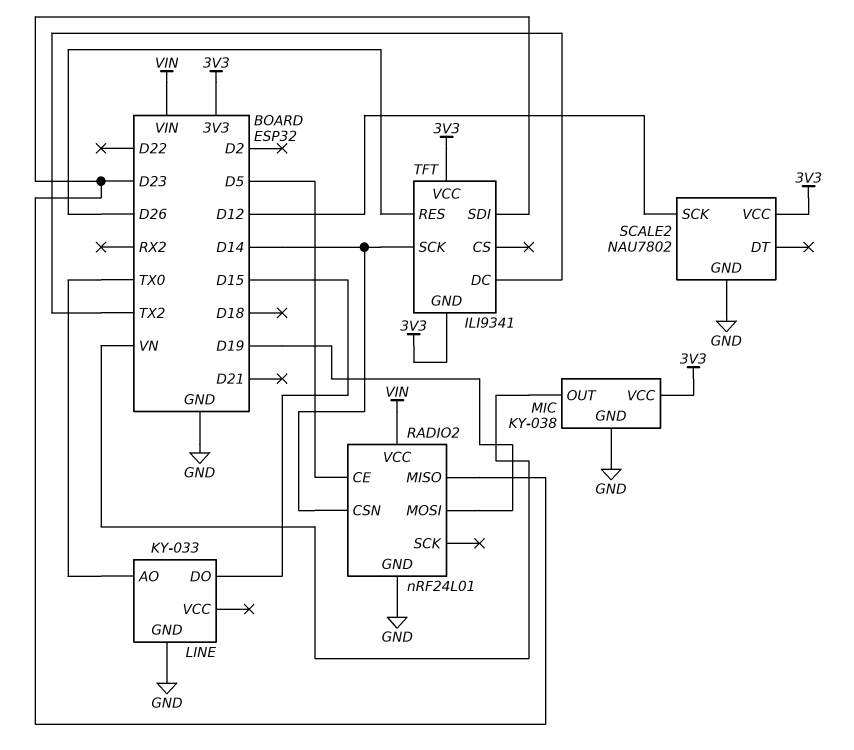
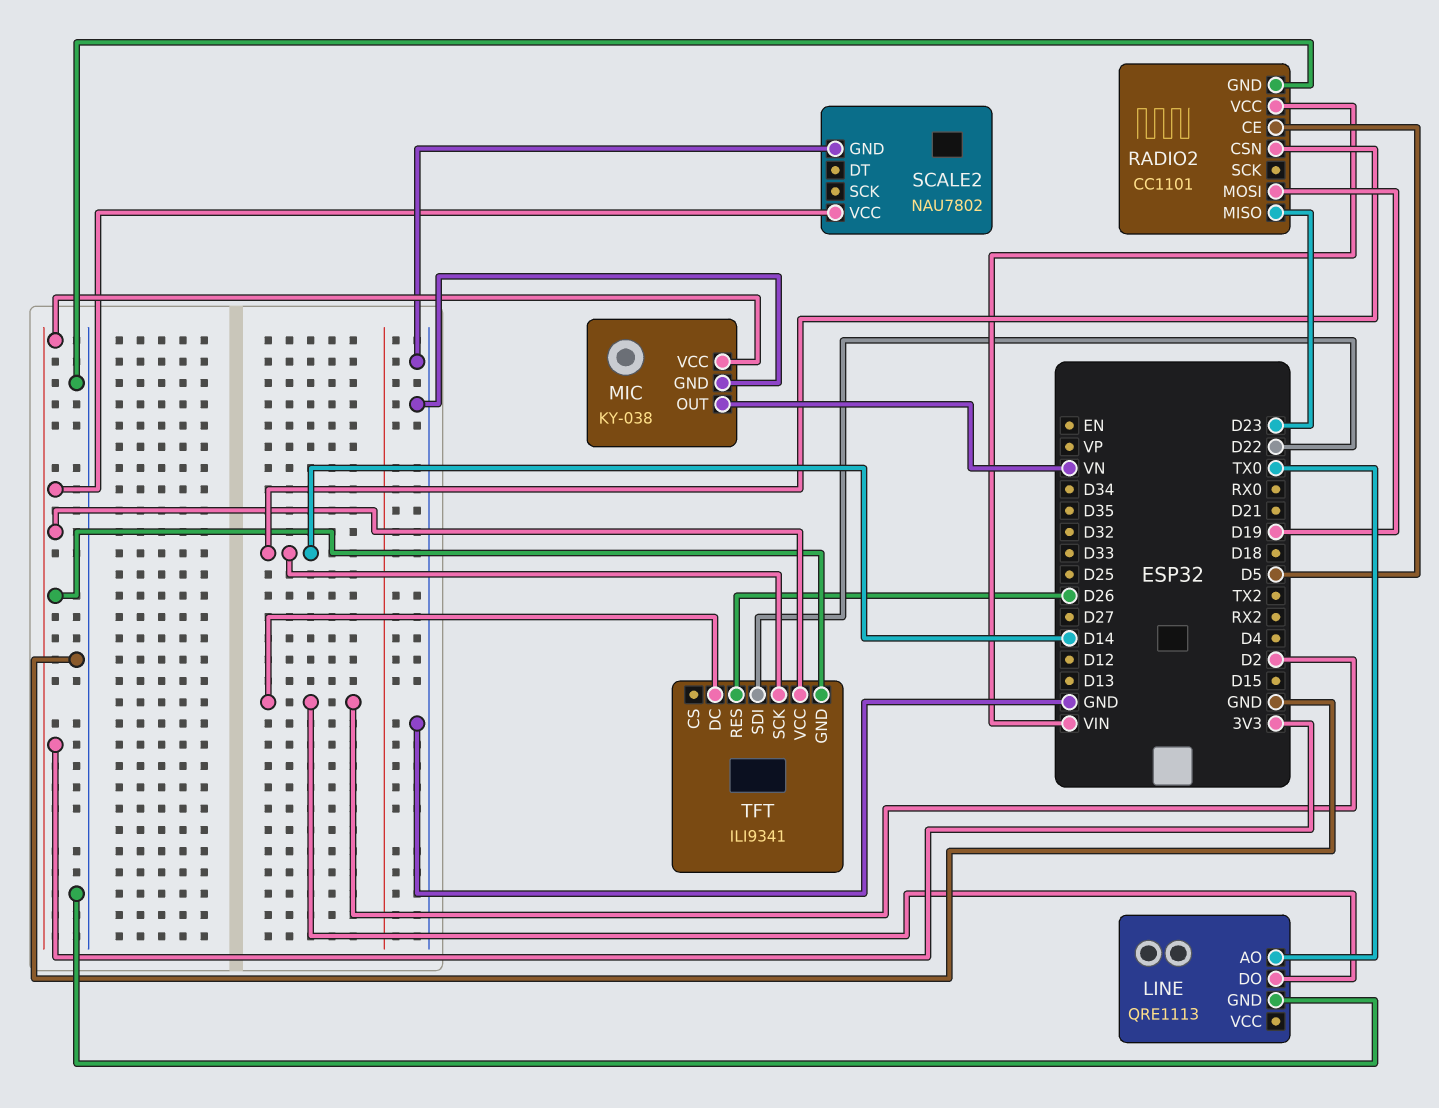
LINE: KY-033 -> QRE1113
LINE pin DO: D15 -> D2
RADIO2: nRF24L01 -> CC1101
SCALE2 pin SCK: D12 -> none
TFT pin DC: TX2 -> D2
TFT pin SDI: D23 -> D22

